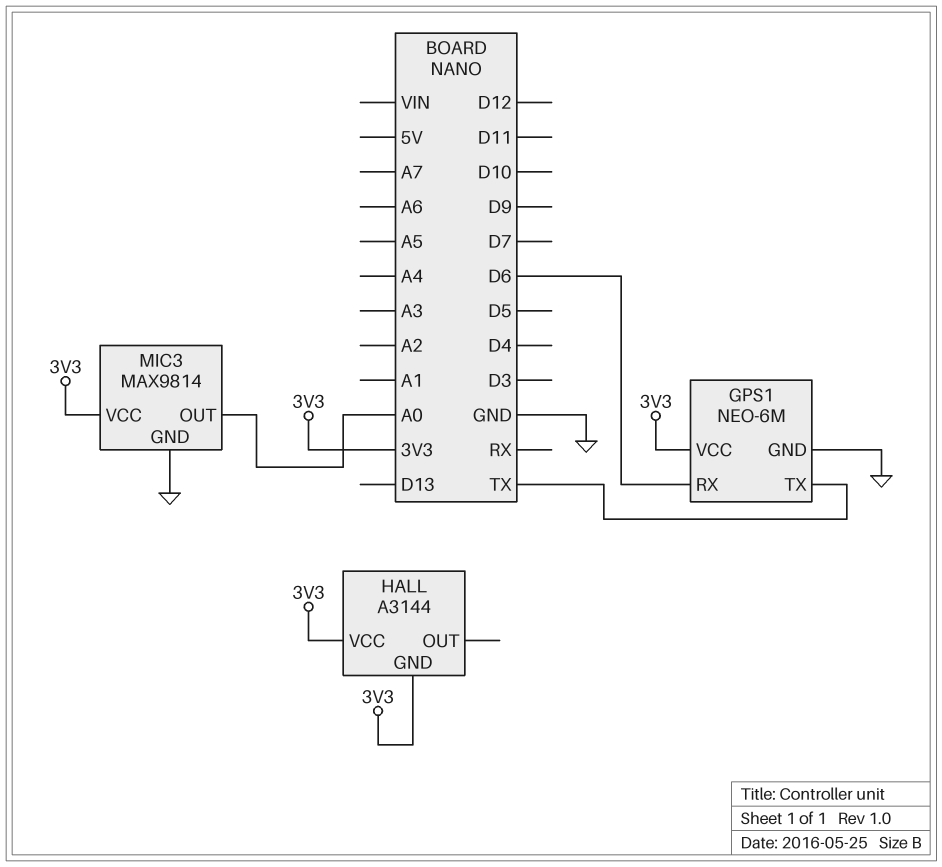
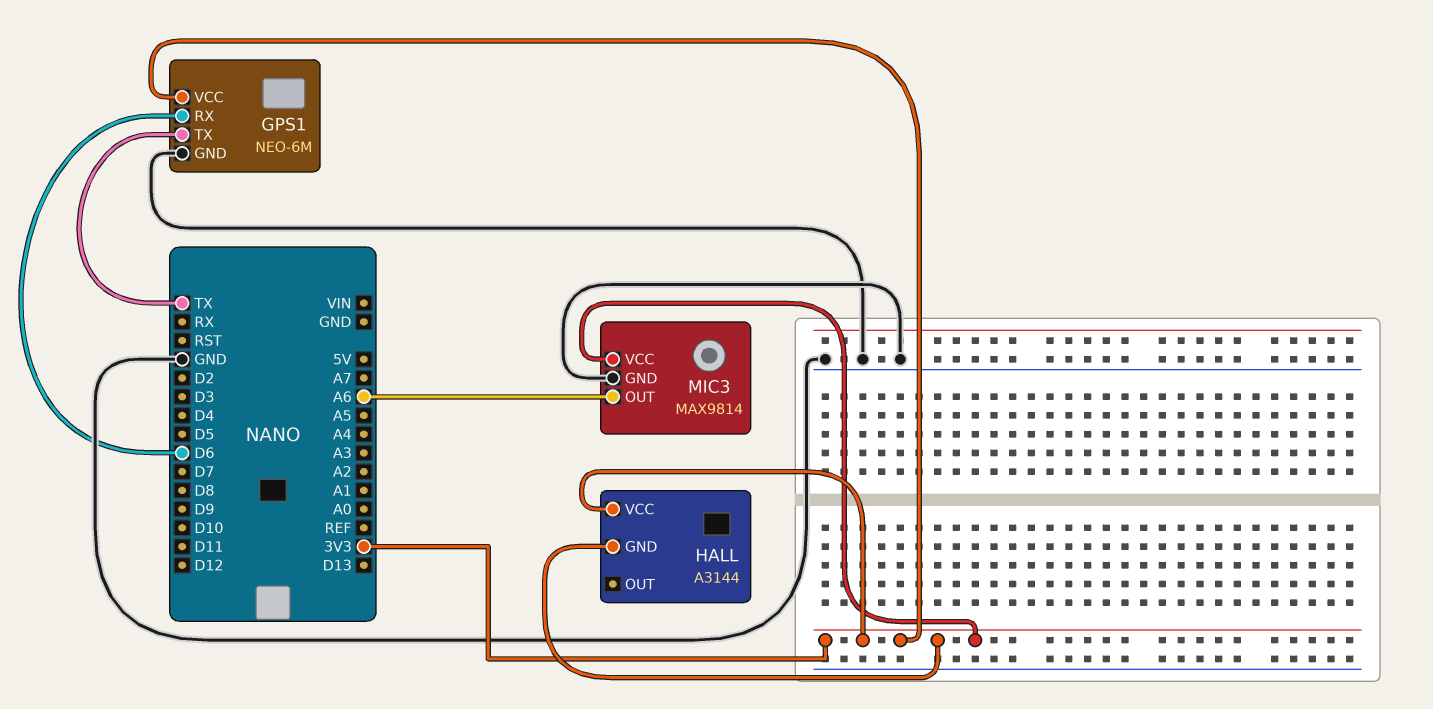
MIC3 pin OUT: A0 -> A6

